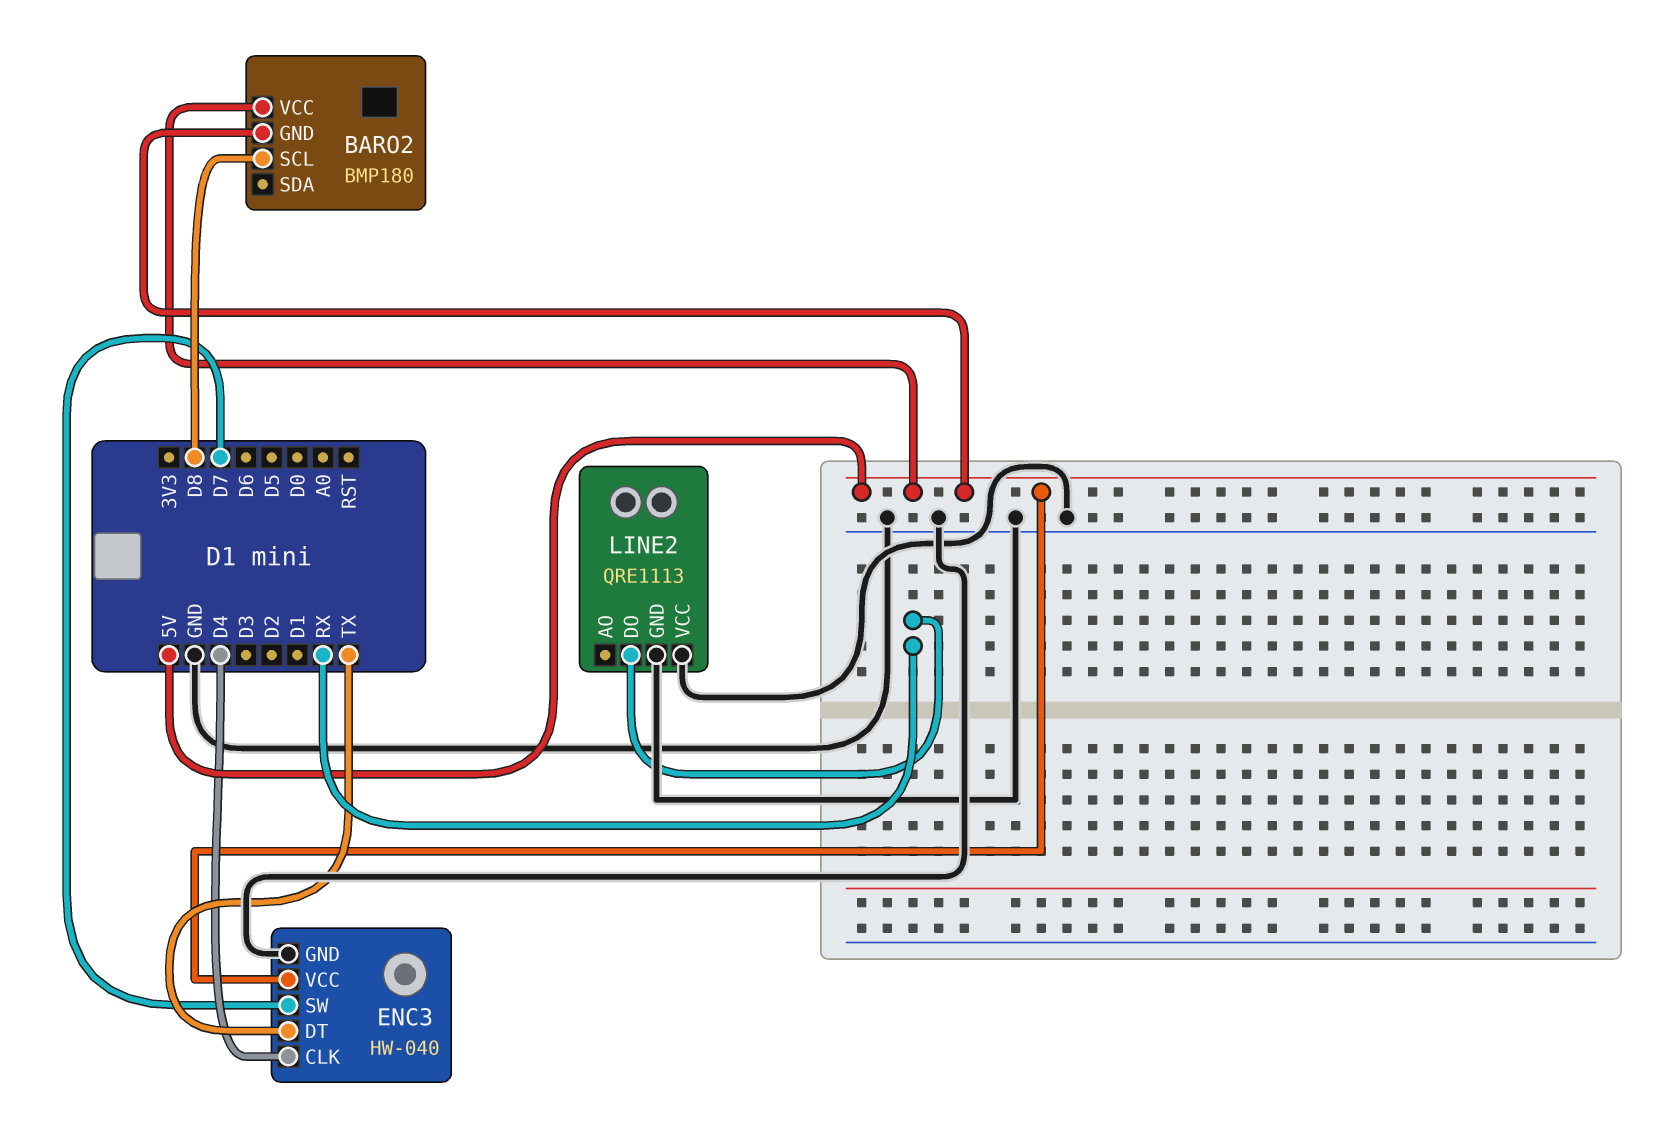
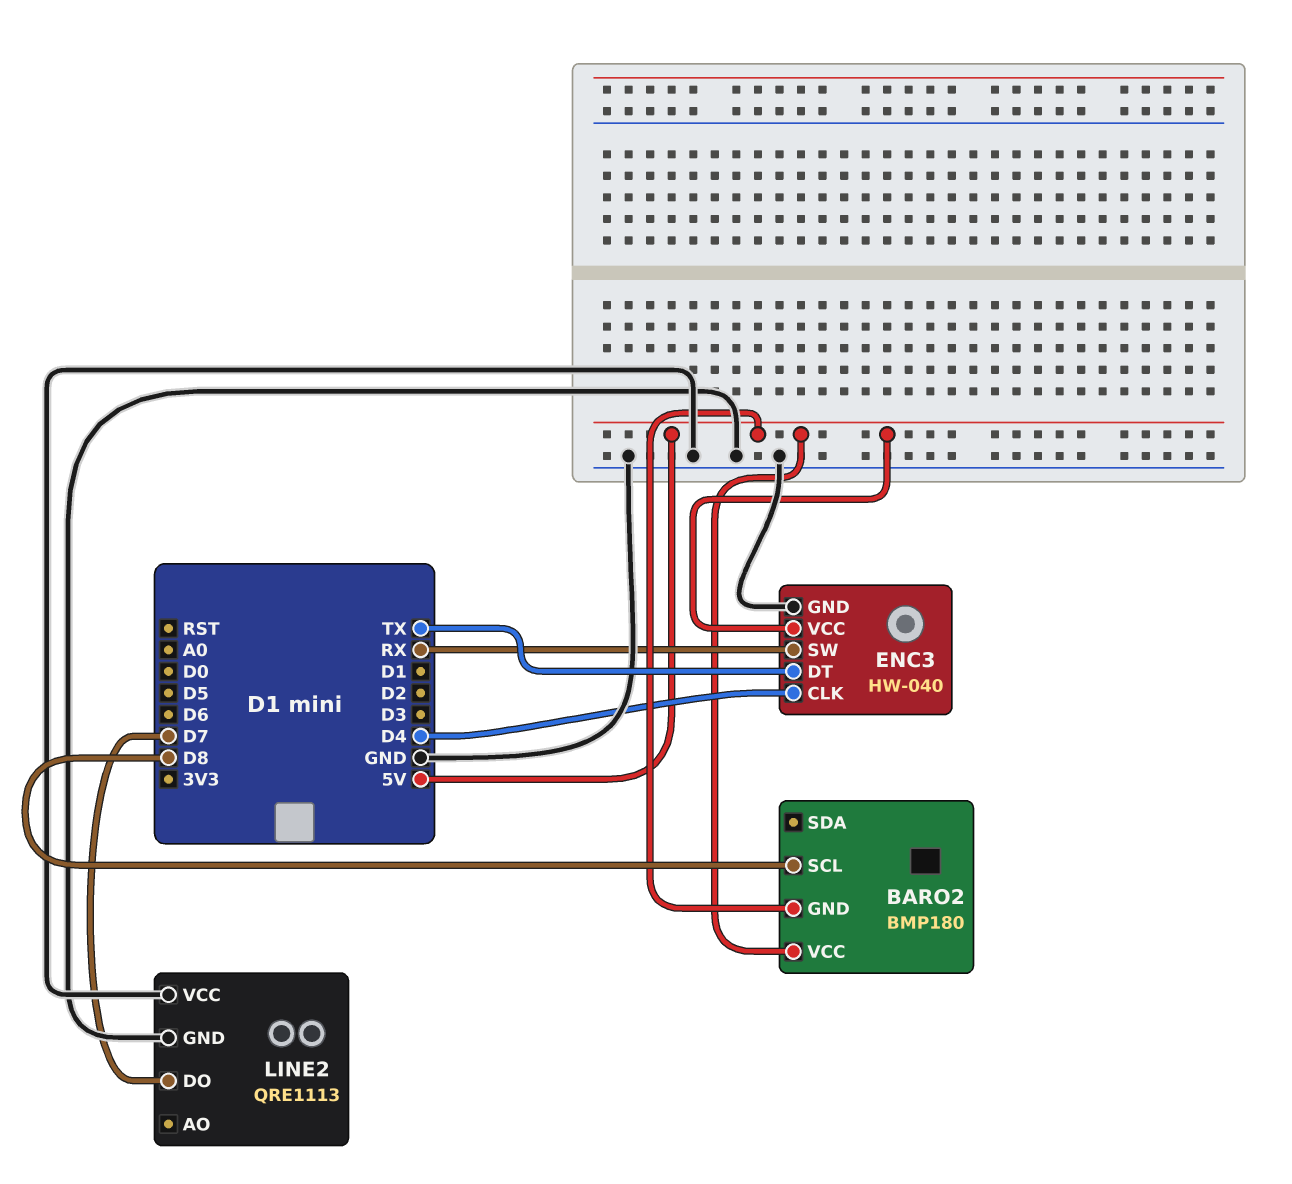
ENC3 pin SW: D7 -> RX
LINE2 pin DO: RX -> D7

